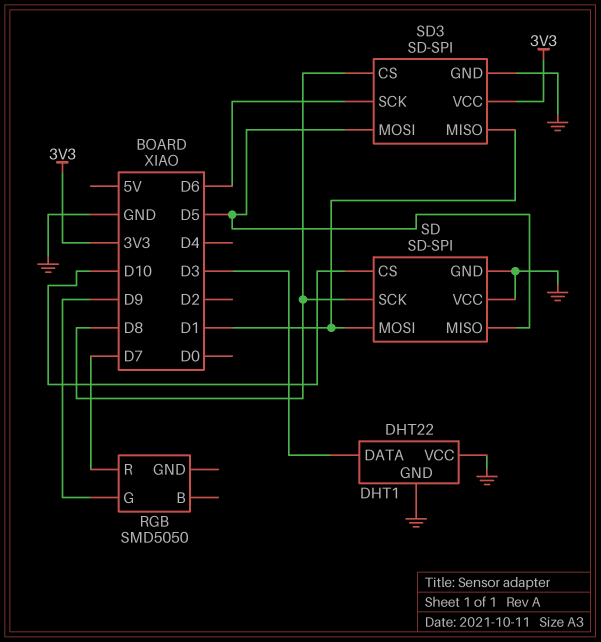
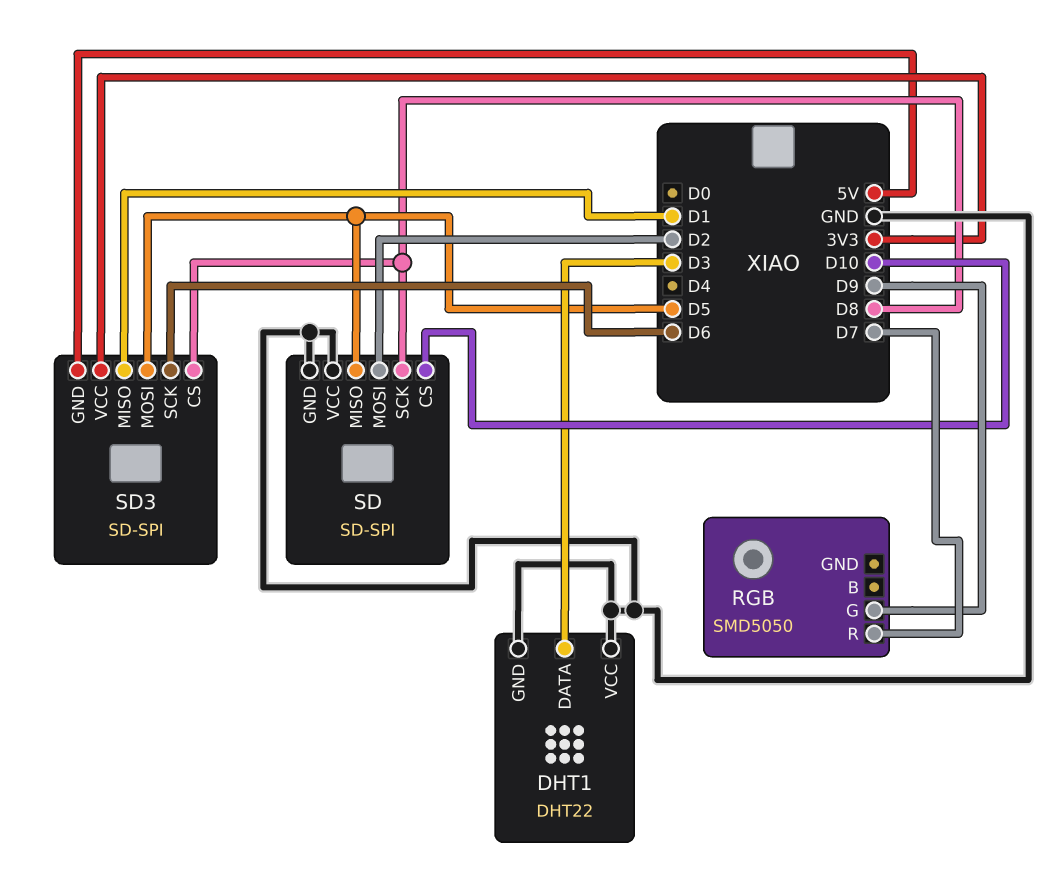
SD pin MOSI: D1 -> D2
SD3 pin GND: GND -> 5V

